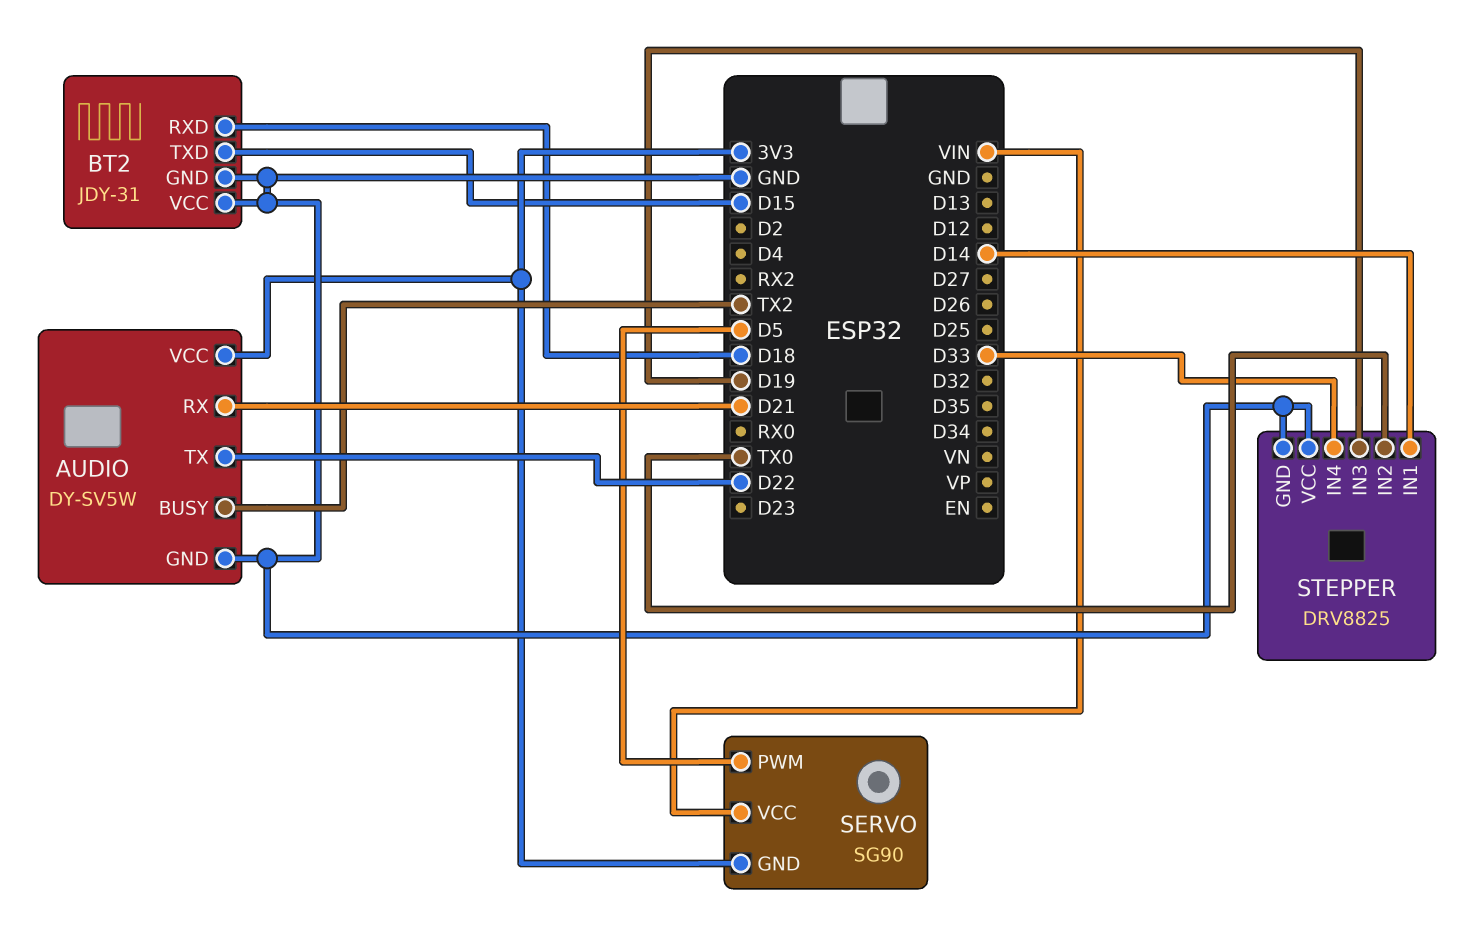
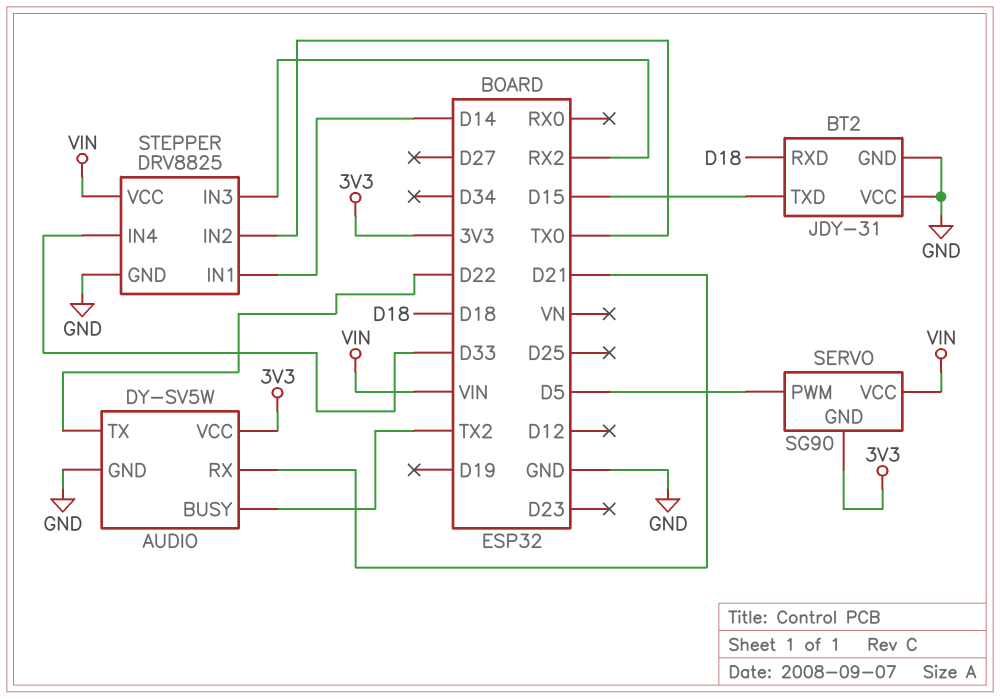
STEPPER pin IN3: D19 -> RX2
STEPPER pin VCC: GND -> VIN

